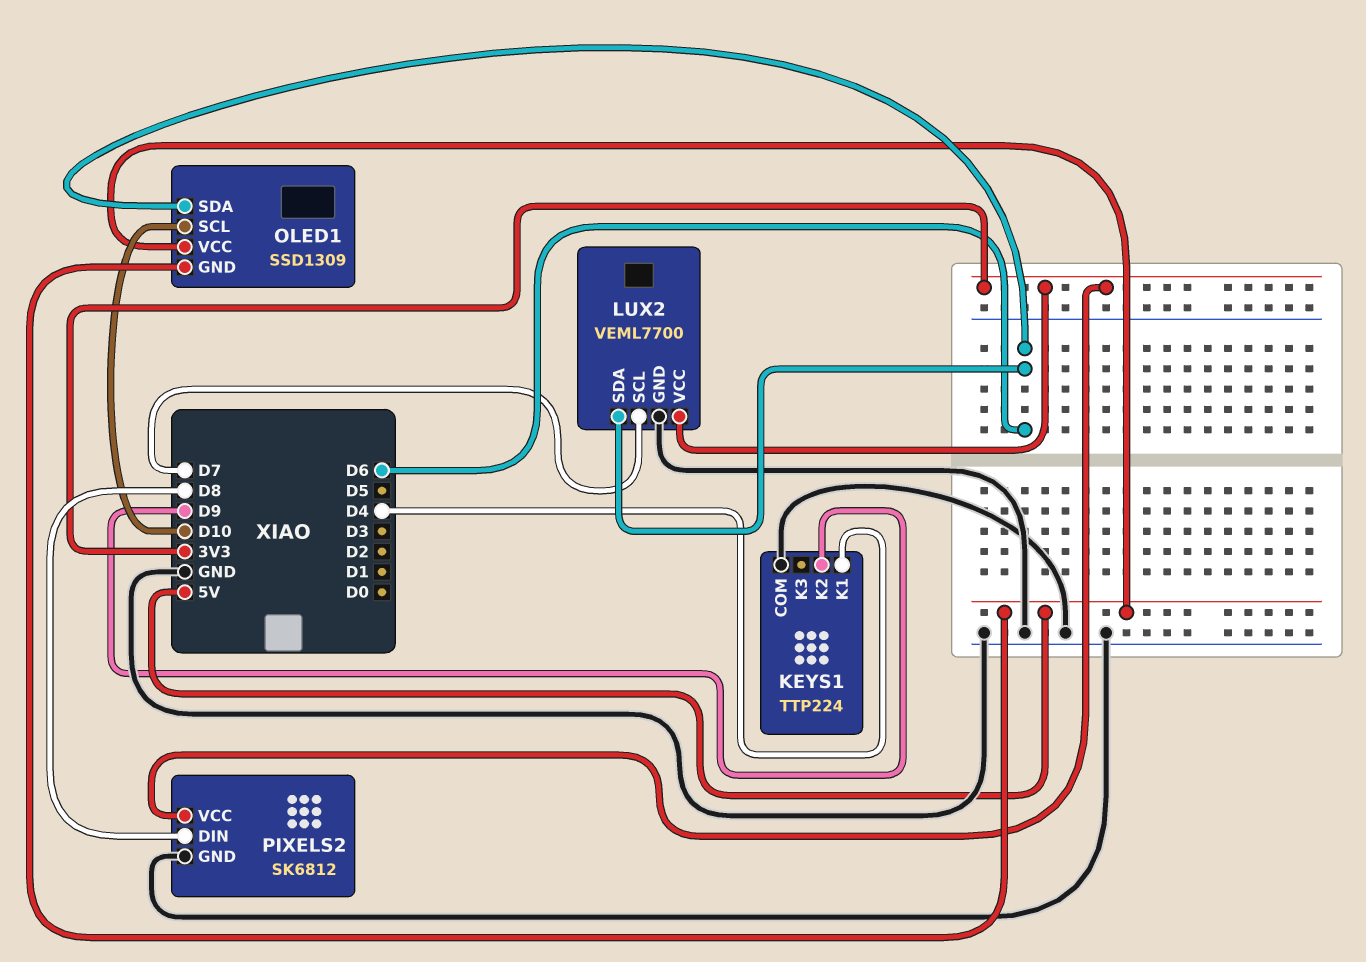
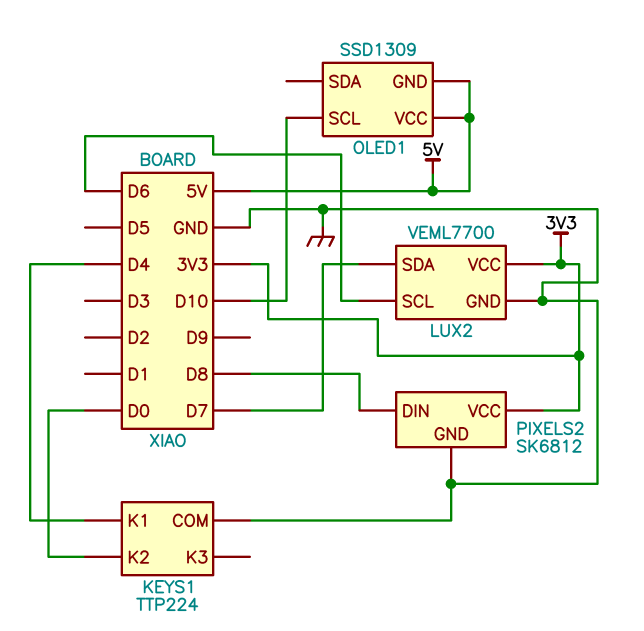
KEYS1 pin K2: D9 -> D0
LUX2 pin SCL: D7 -> D6
LUX2 pin SDA: D6 -> D7
OLED1 pin SDA: D6 -> none

